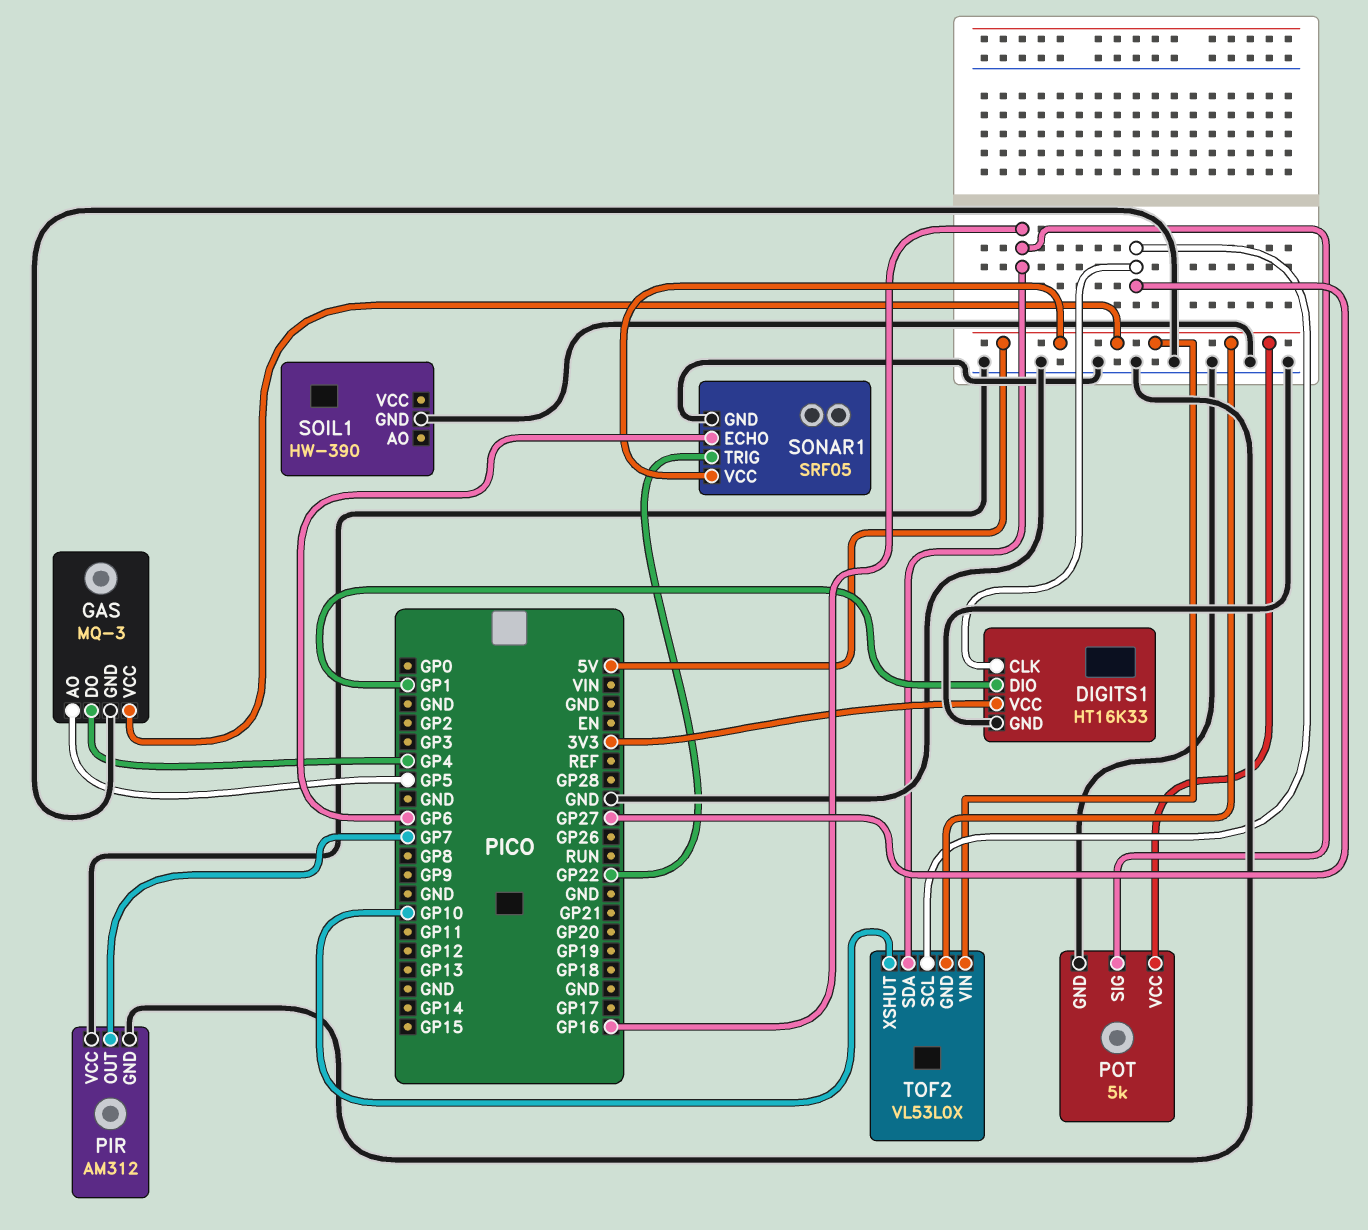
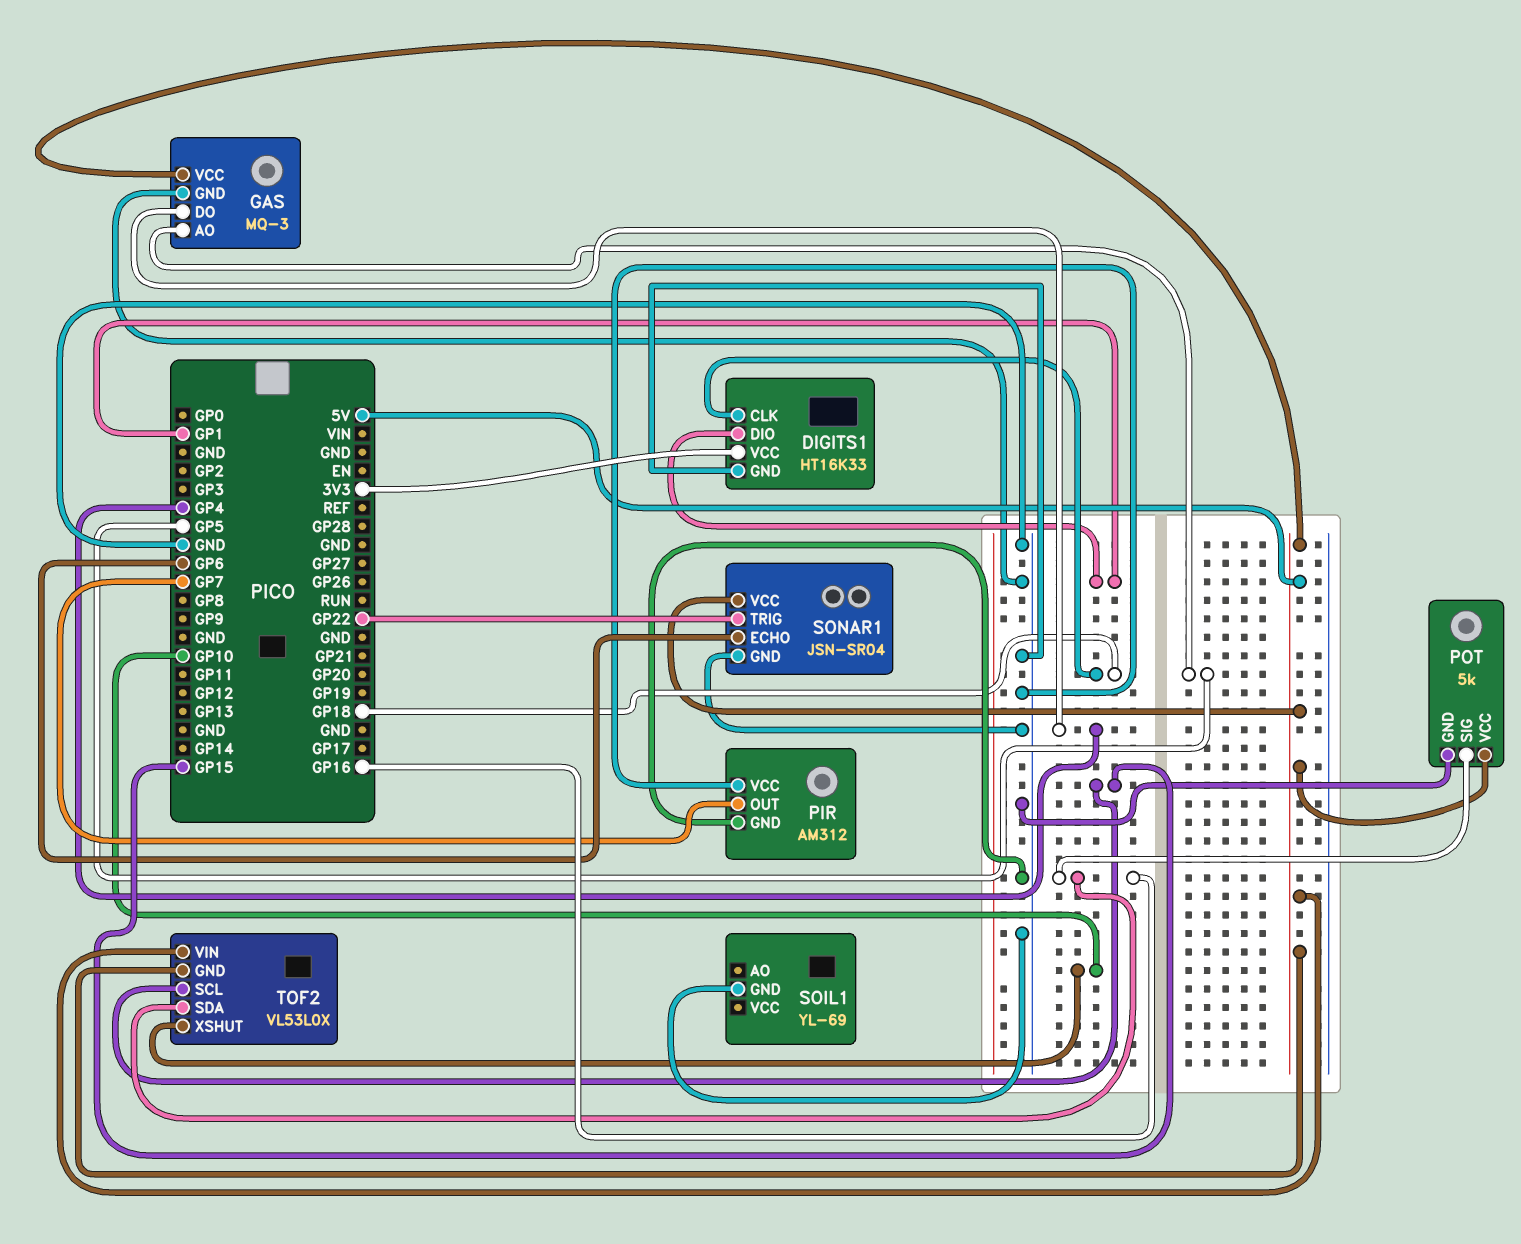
DIGITS1 pin CLK: GP27 -> GP18
SOIL1: HW-390 -> YL-69
SONAR1: SRF05 -> JSN-SR04
TOF2 pin SCL: GP27 -> GP15

